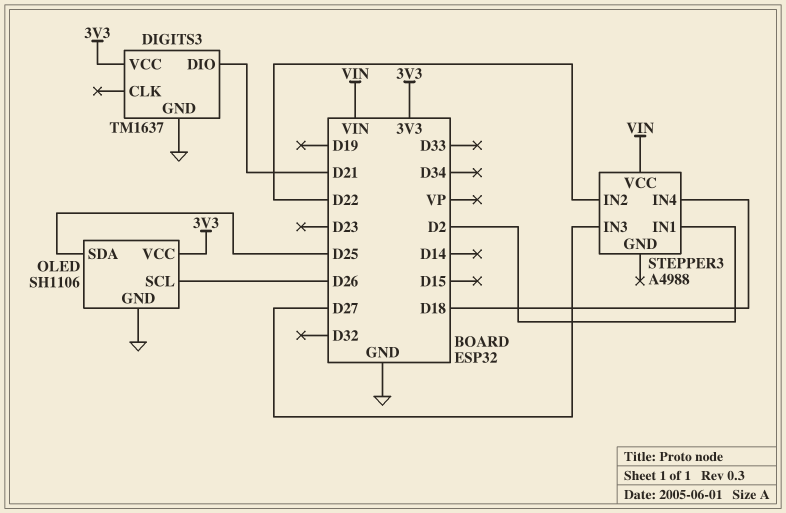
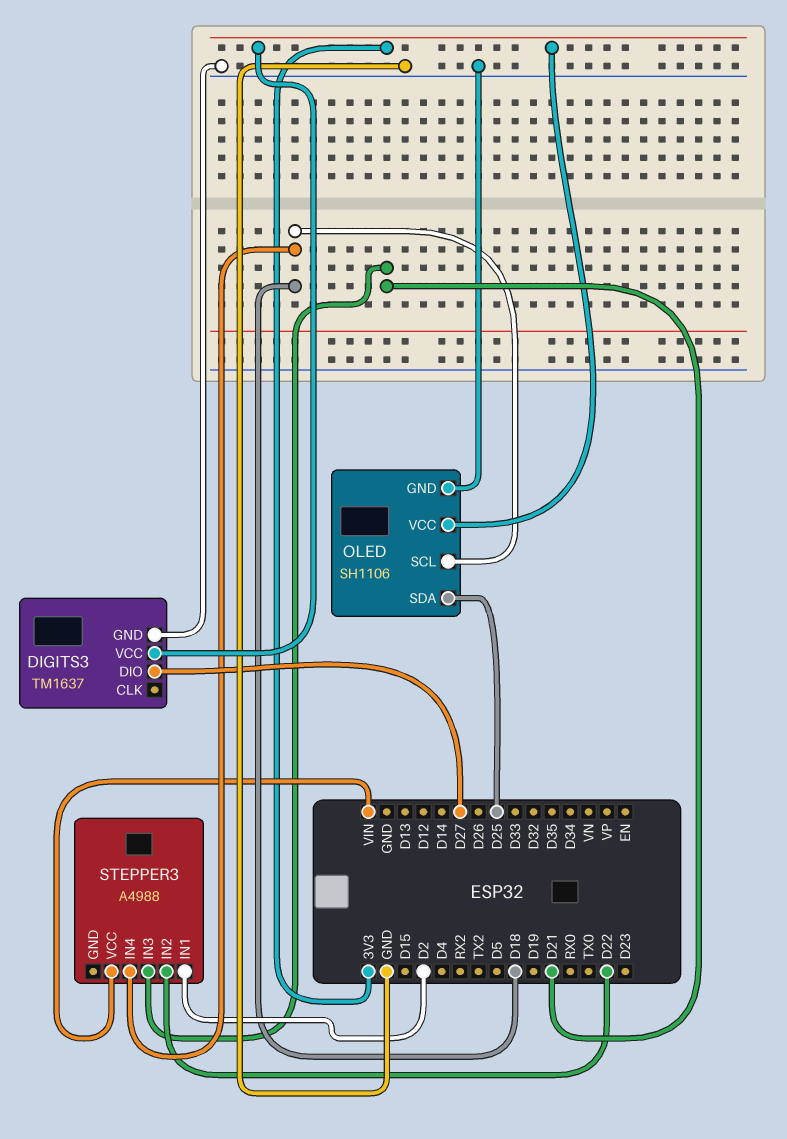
DIGITS3 pin DIO: D21 -> D27
OLED pin SCL: D26 -> D18
STEPPER3 pin IN3: D27 -> D21

